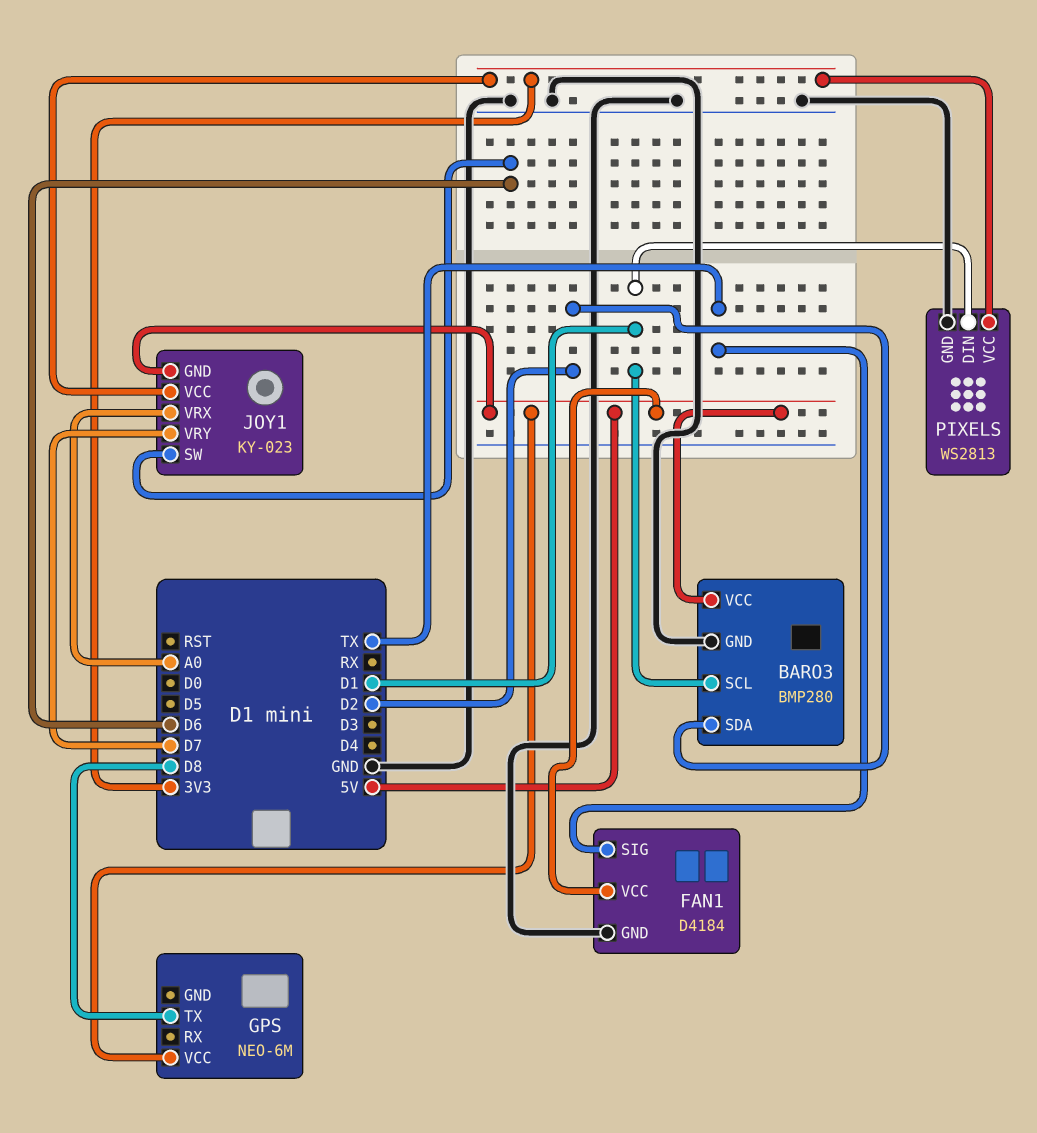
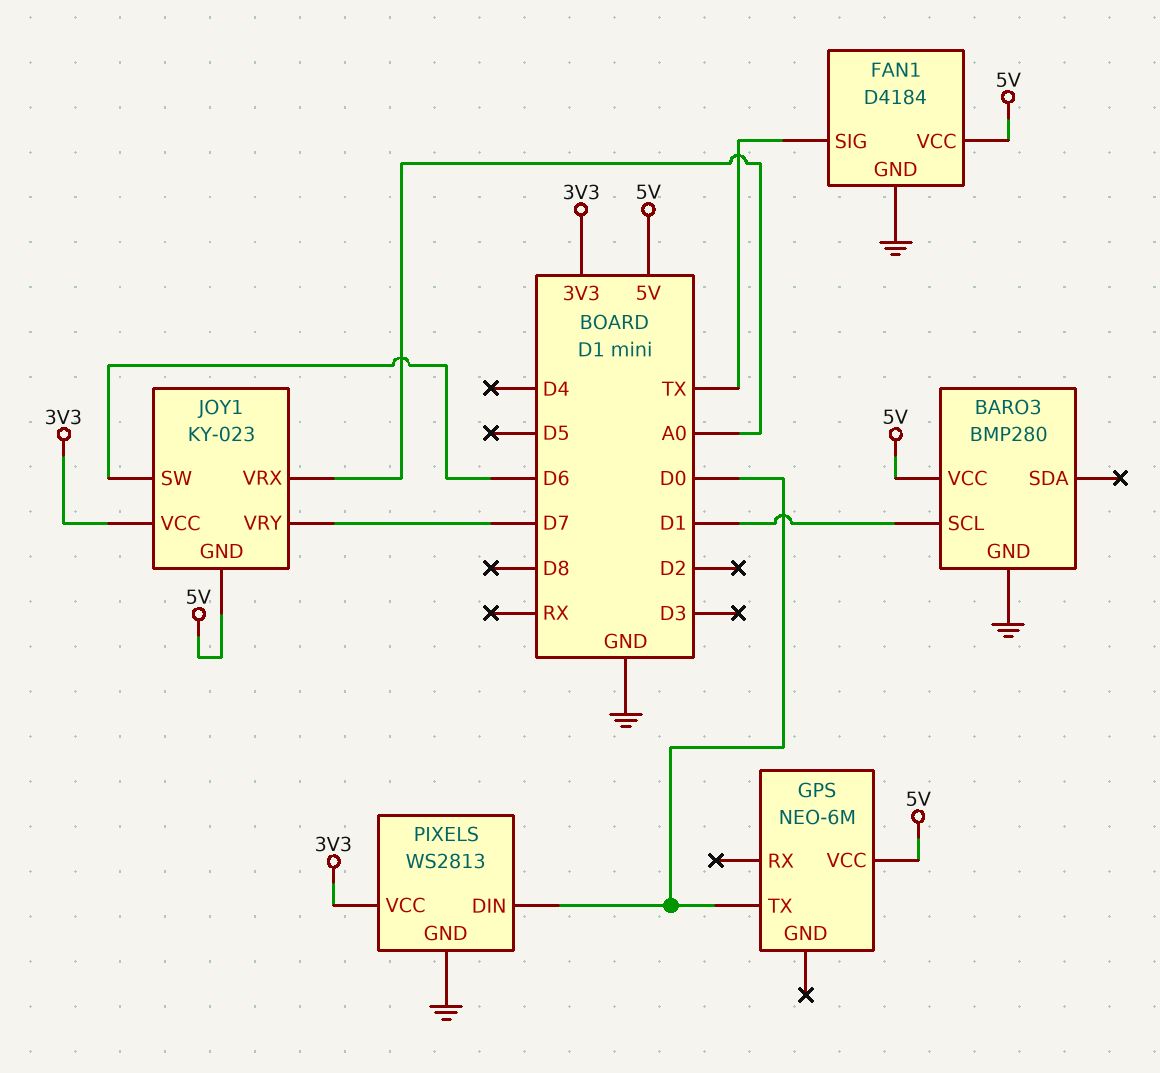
BARO3 pin SDA: D2 -> none
GPS pin TX: D8 -> D0
PIXELS pin DIN: D1 -> D0

